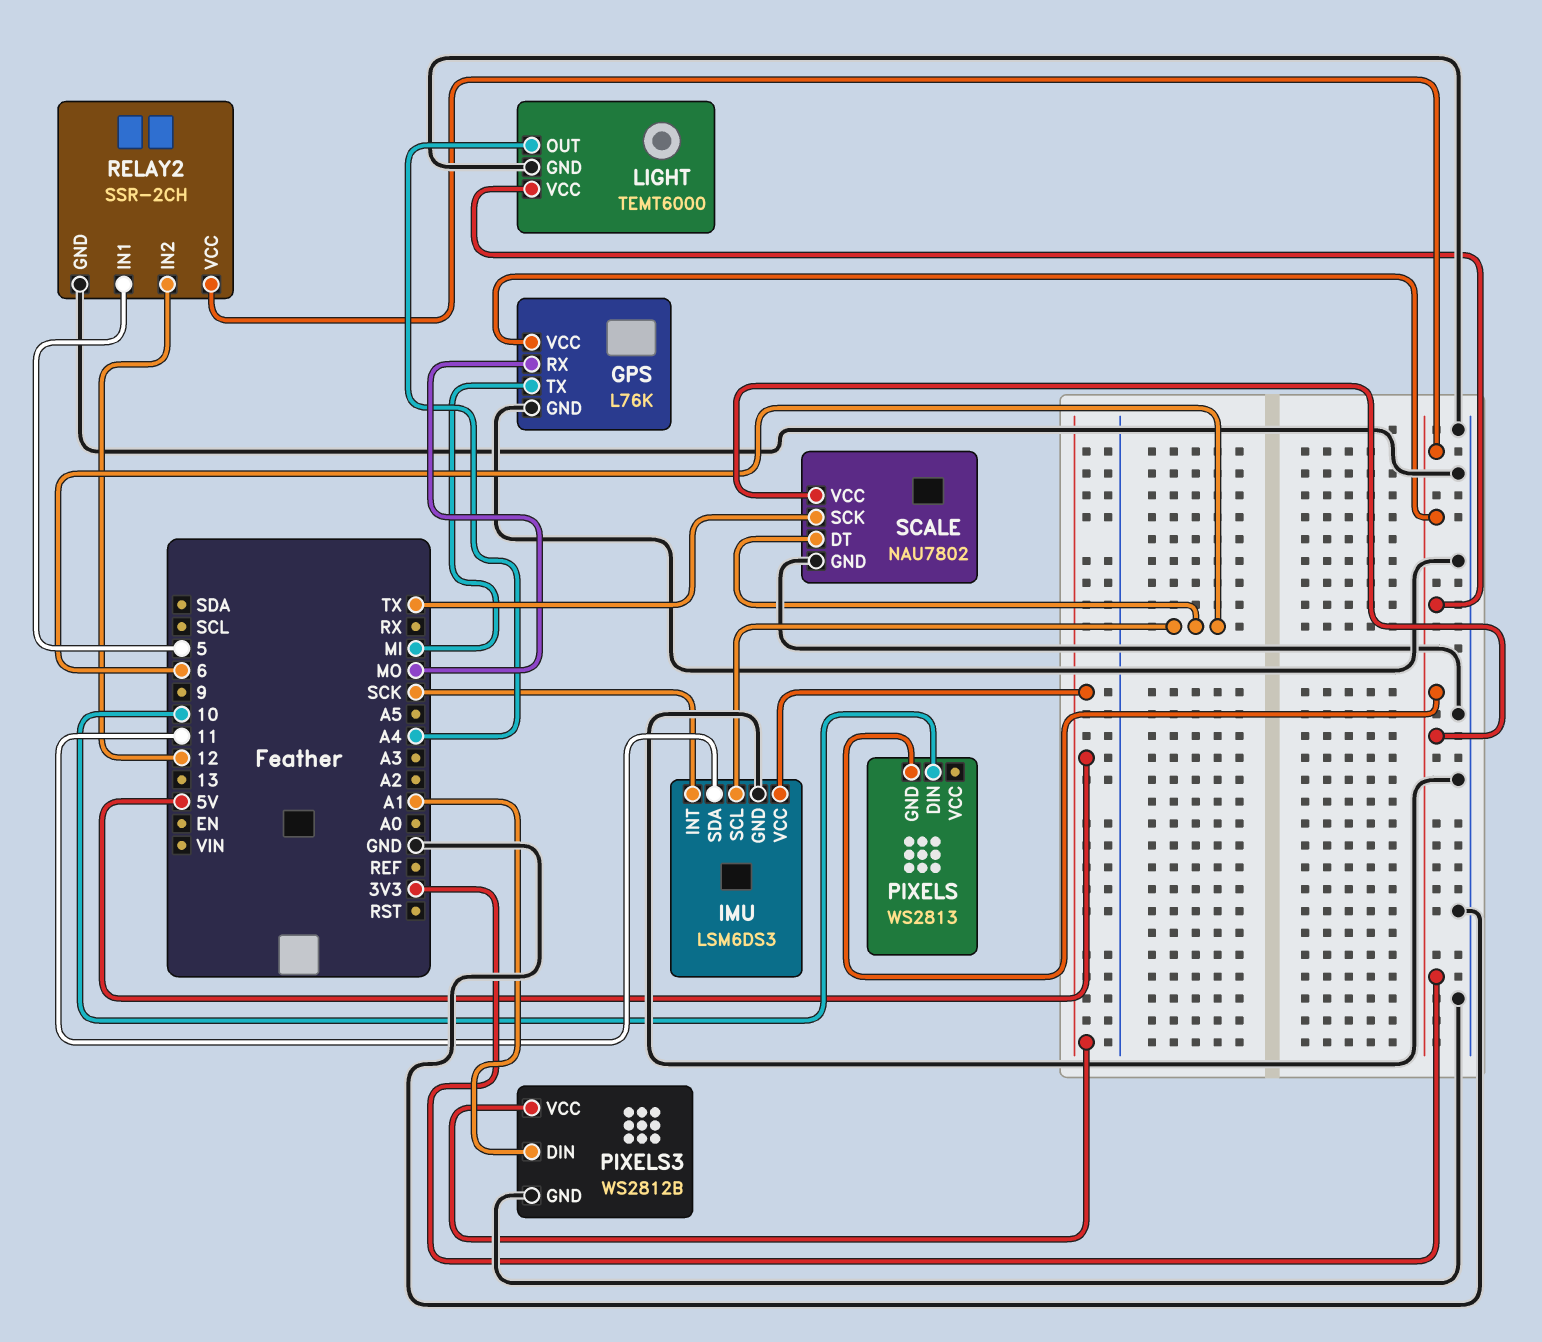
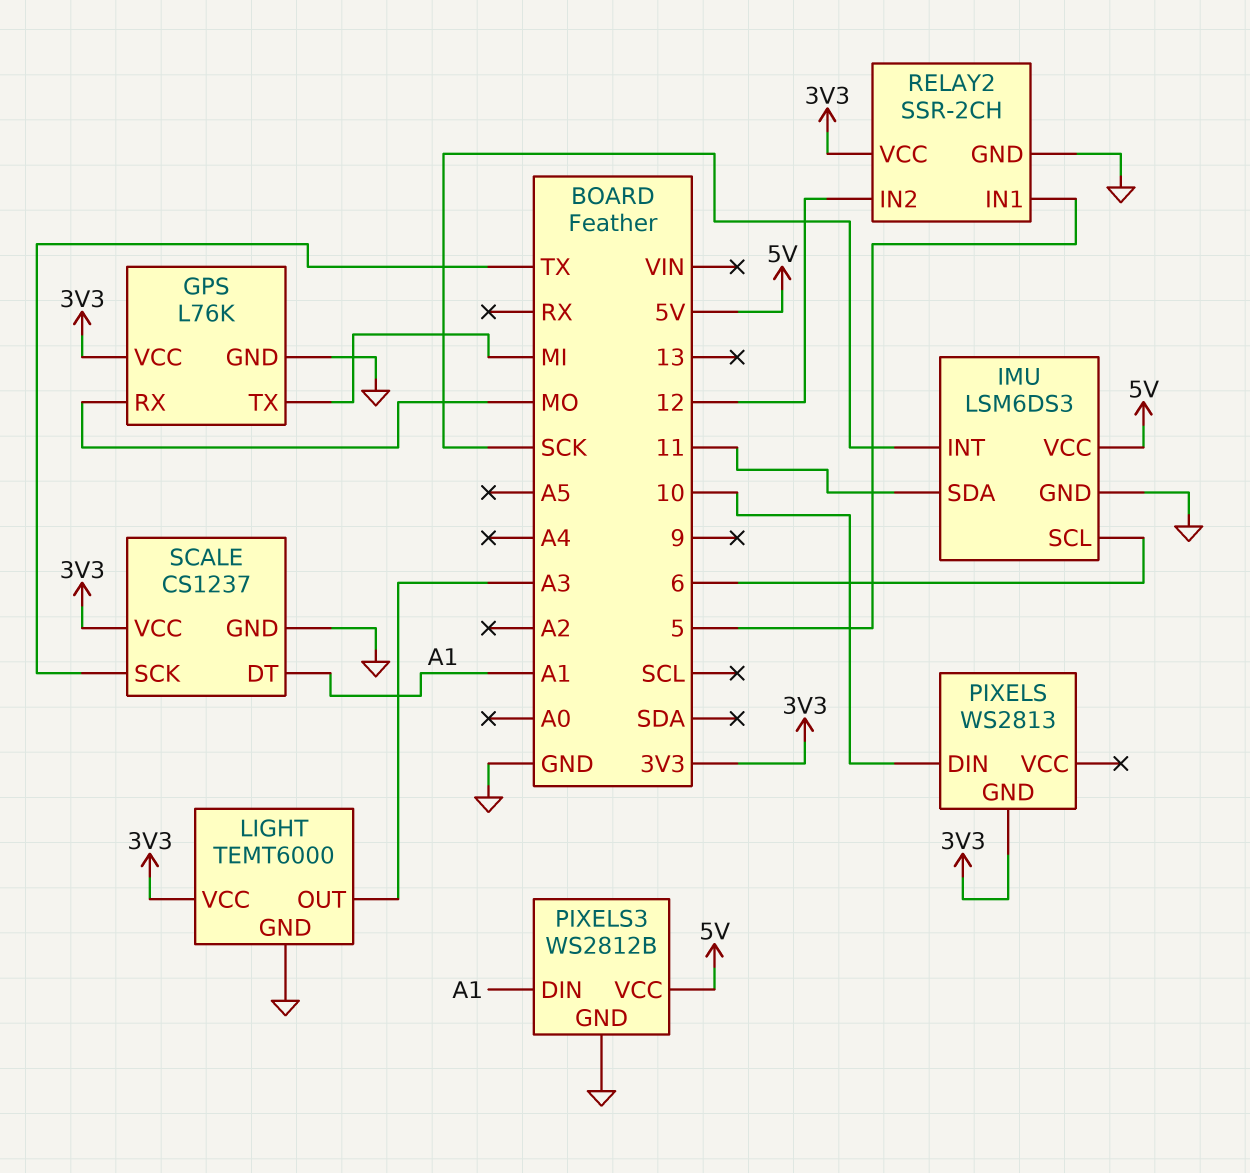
LIGHT pin OUT: A4 -> A3
SCALE: NAU7802 -> CS1237
SCALE pin DT: 6 -> A1

